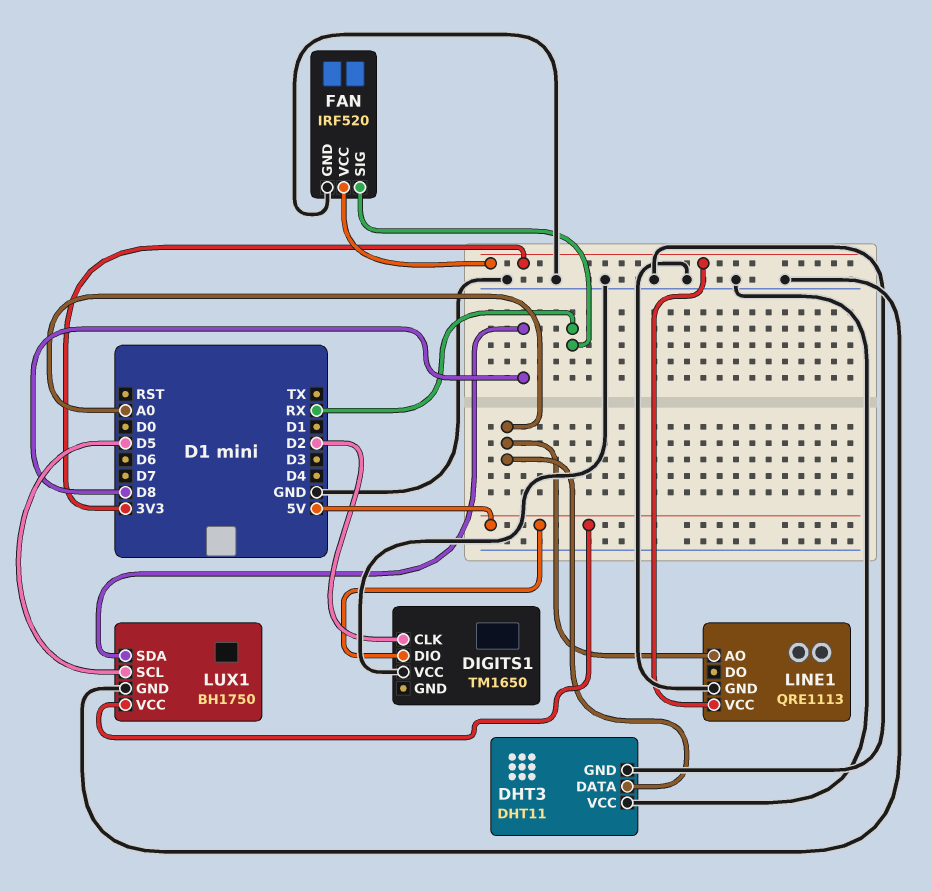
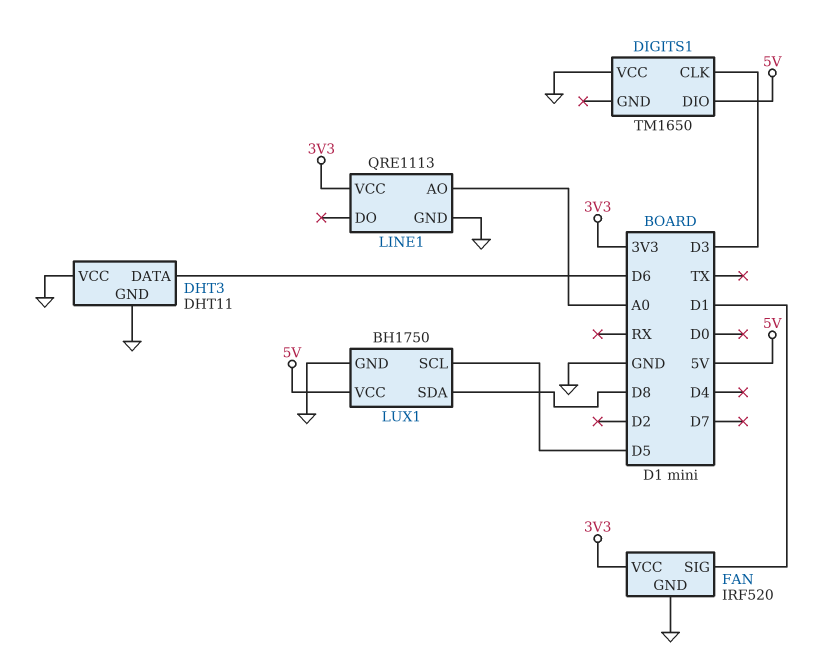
DHT3 pin DATA: A0 -> D6
DIGITS1 pin CLK: D2 -> D3
FAN pin SIG: RX -> D1

